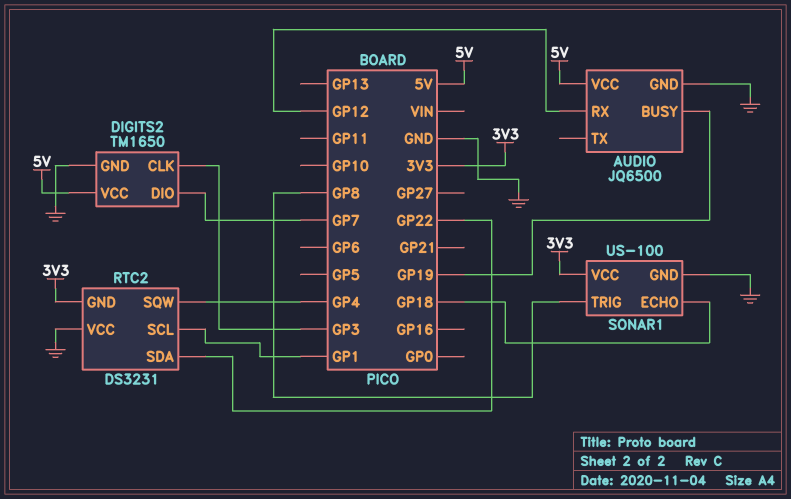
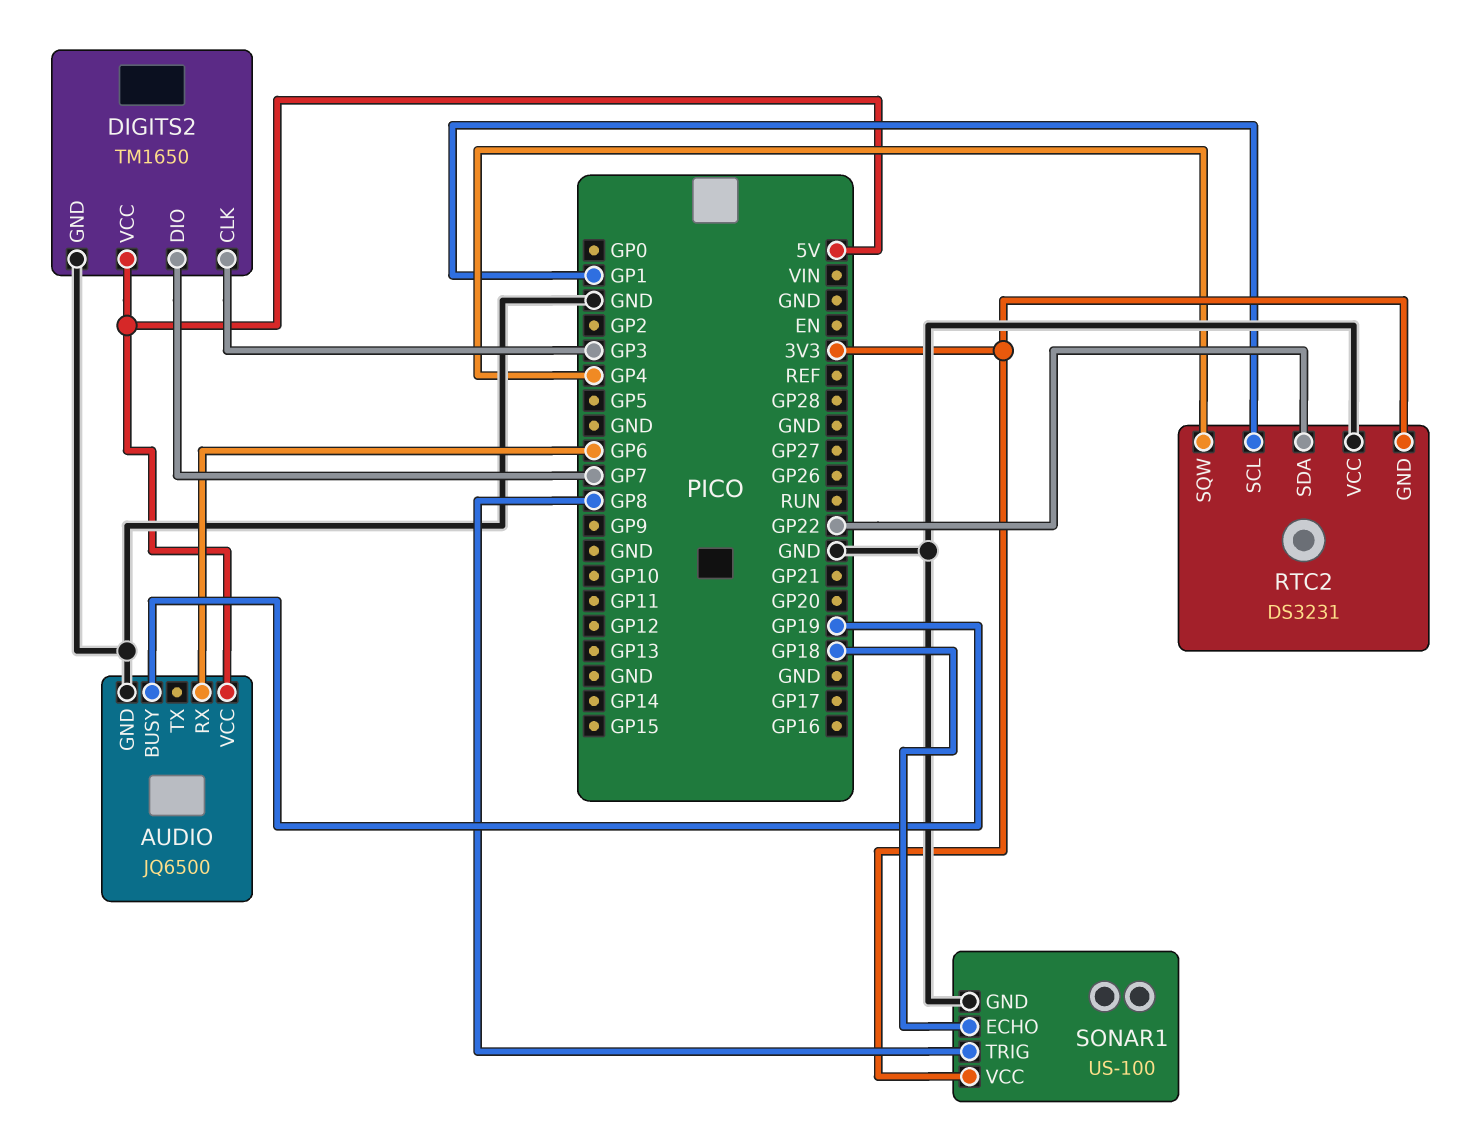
AUDIO pin RX: GP12 -> GP6

